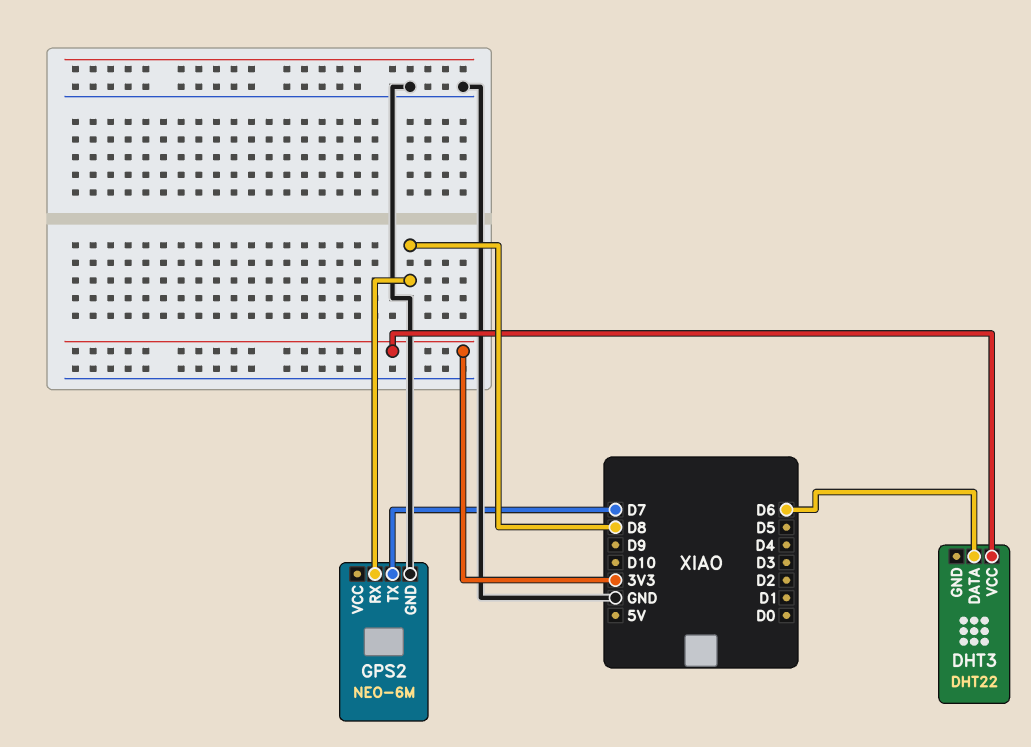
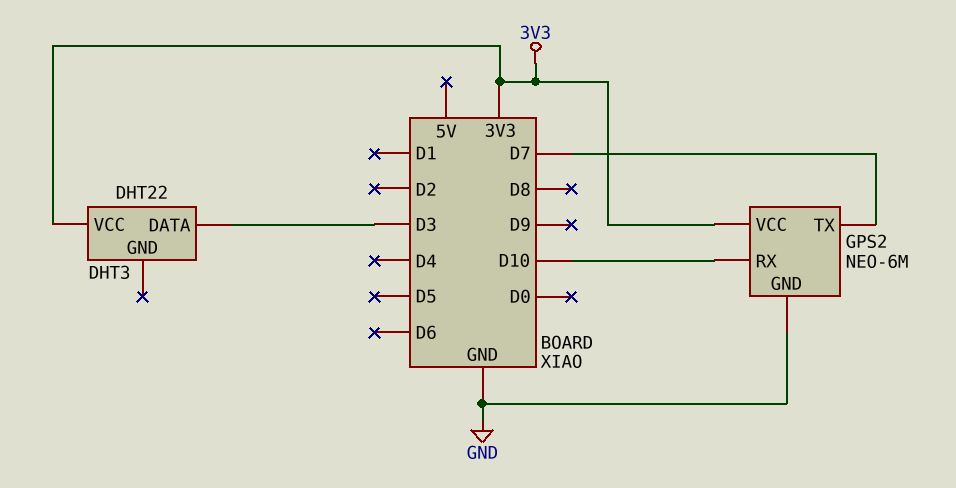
DHT3 pin DATA: D6 -> D3
GPS2 pin RX: D8 -> D10
GPS2 pin VCC: none -> 3V3

